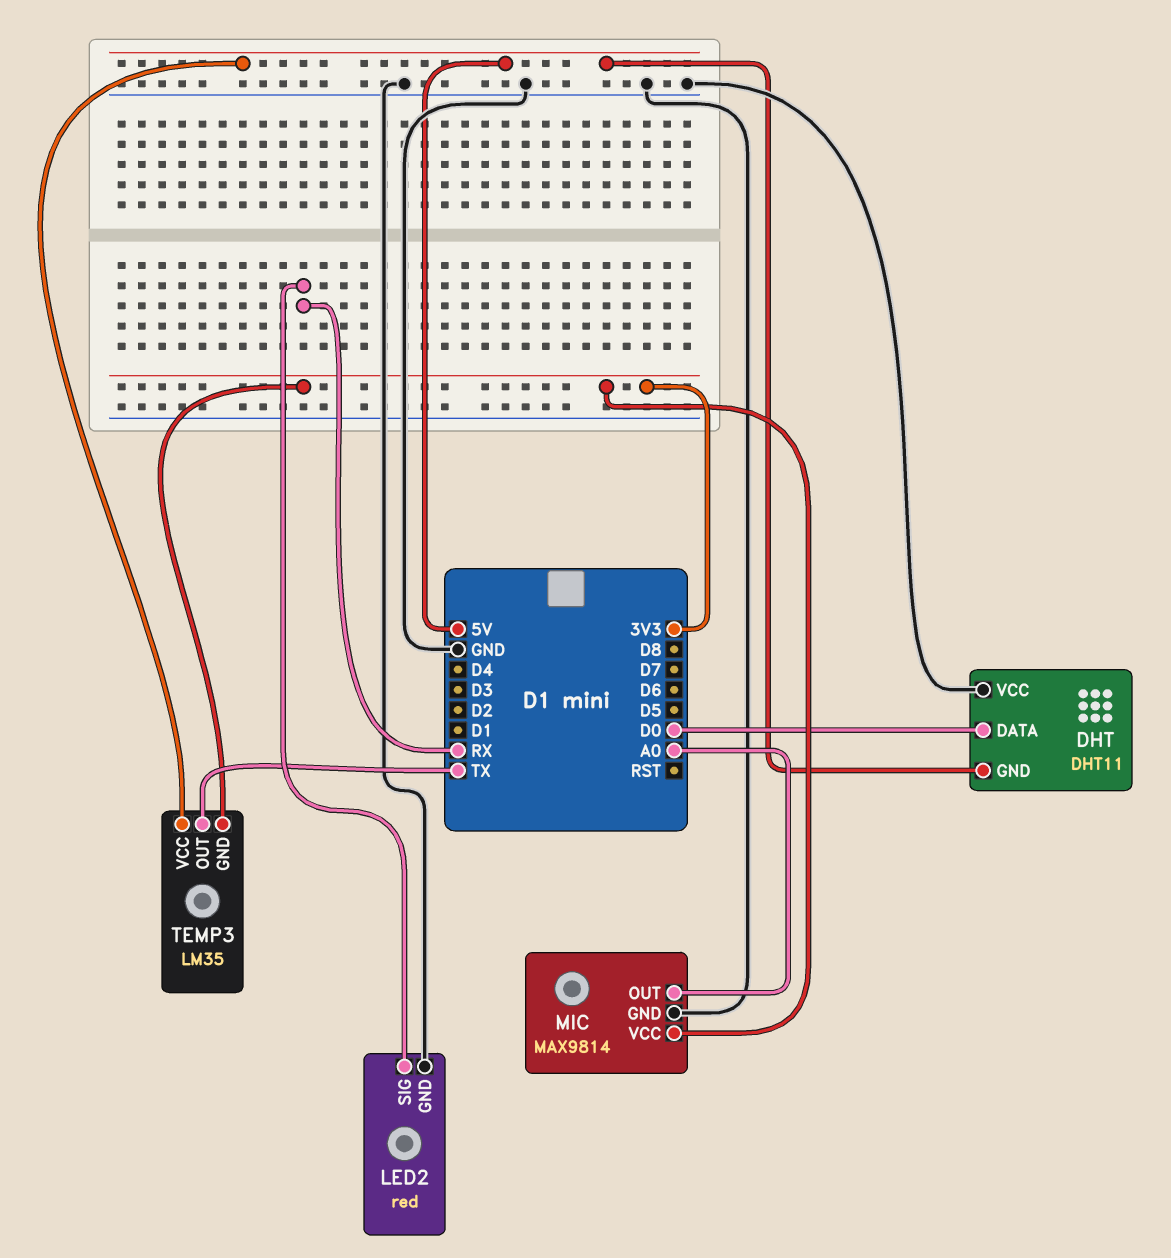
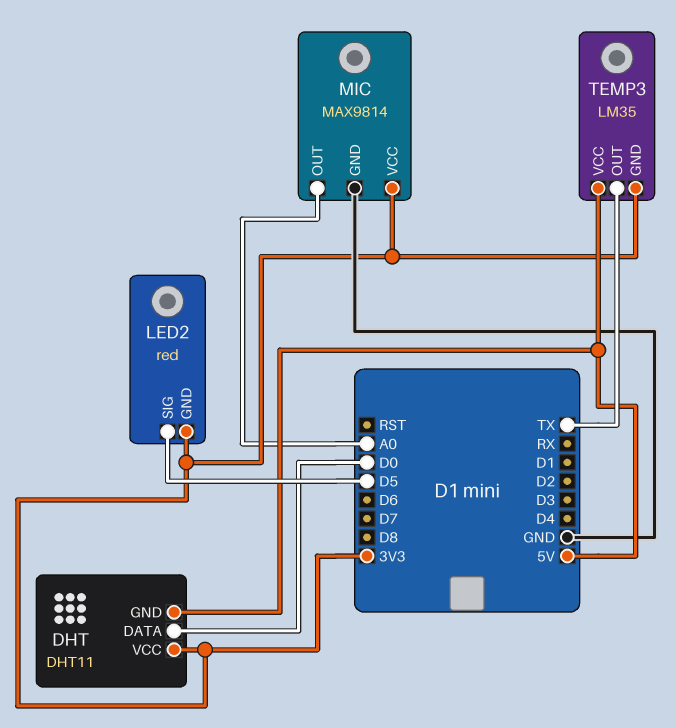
DHT pin VCC: GND -> 3V3
LED2 pin GND: GND -> 3V3
LED2 pin SIG: RX -> D5

